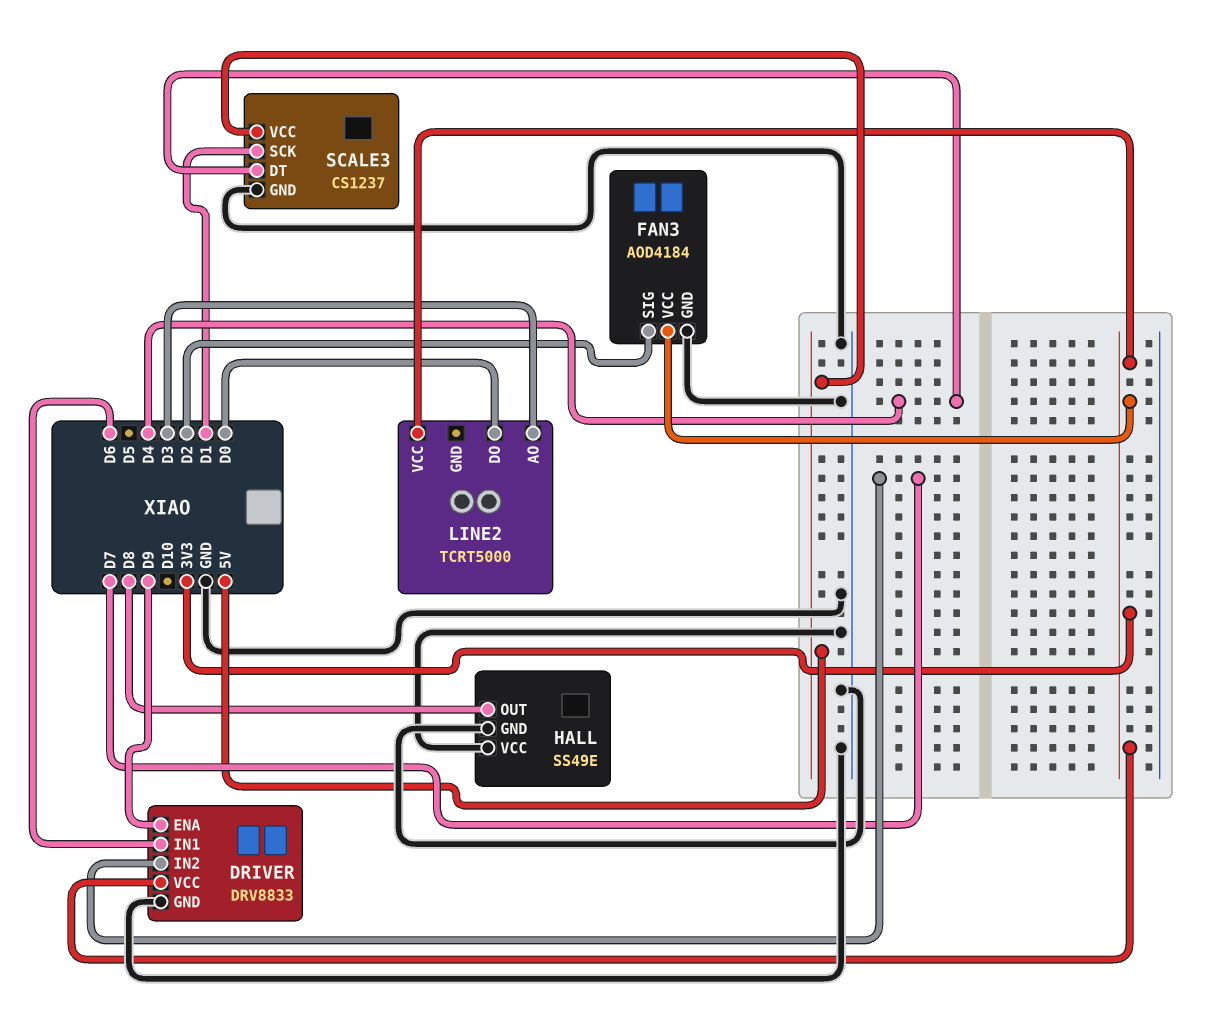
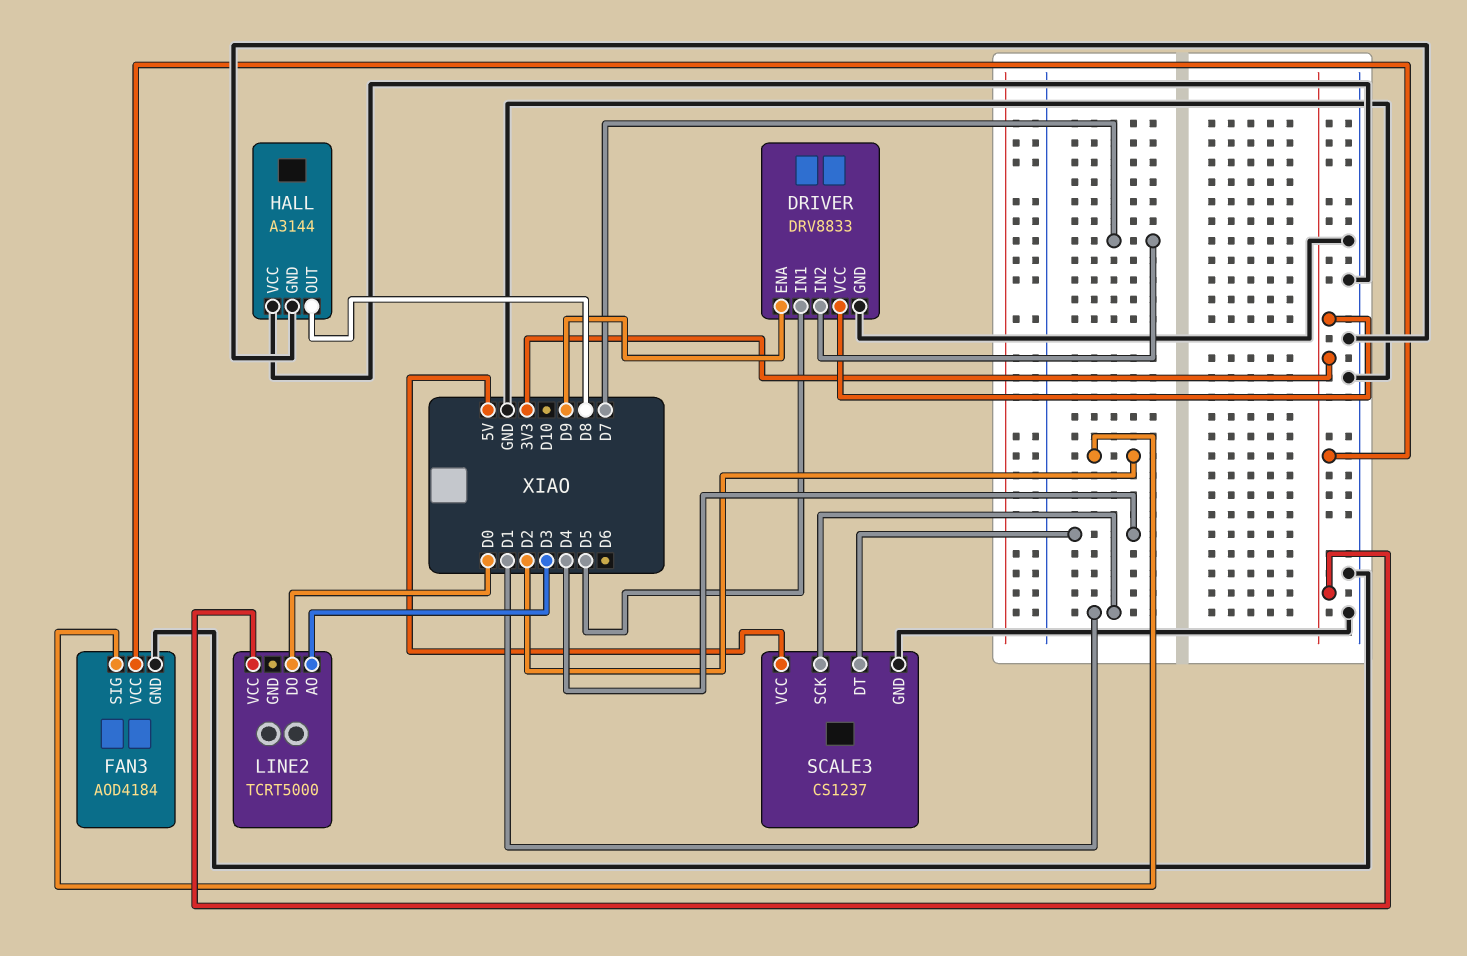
DRIVER pin IN1: D6 -> D5
HALL: SS49E -> A3144

